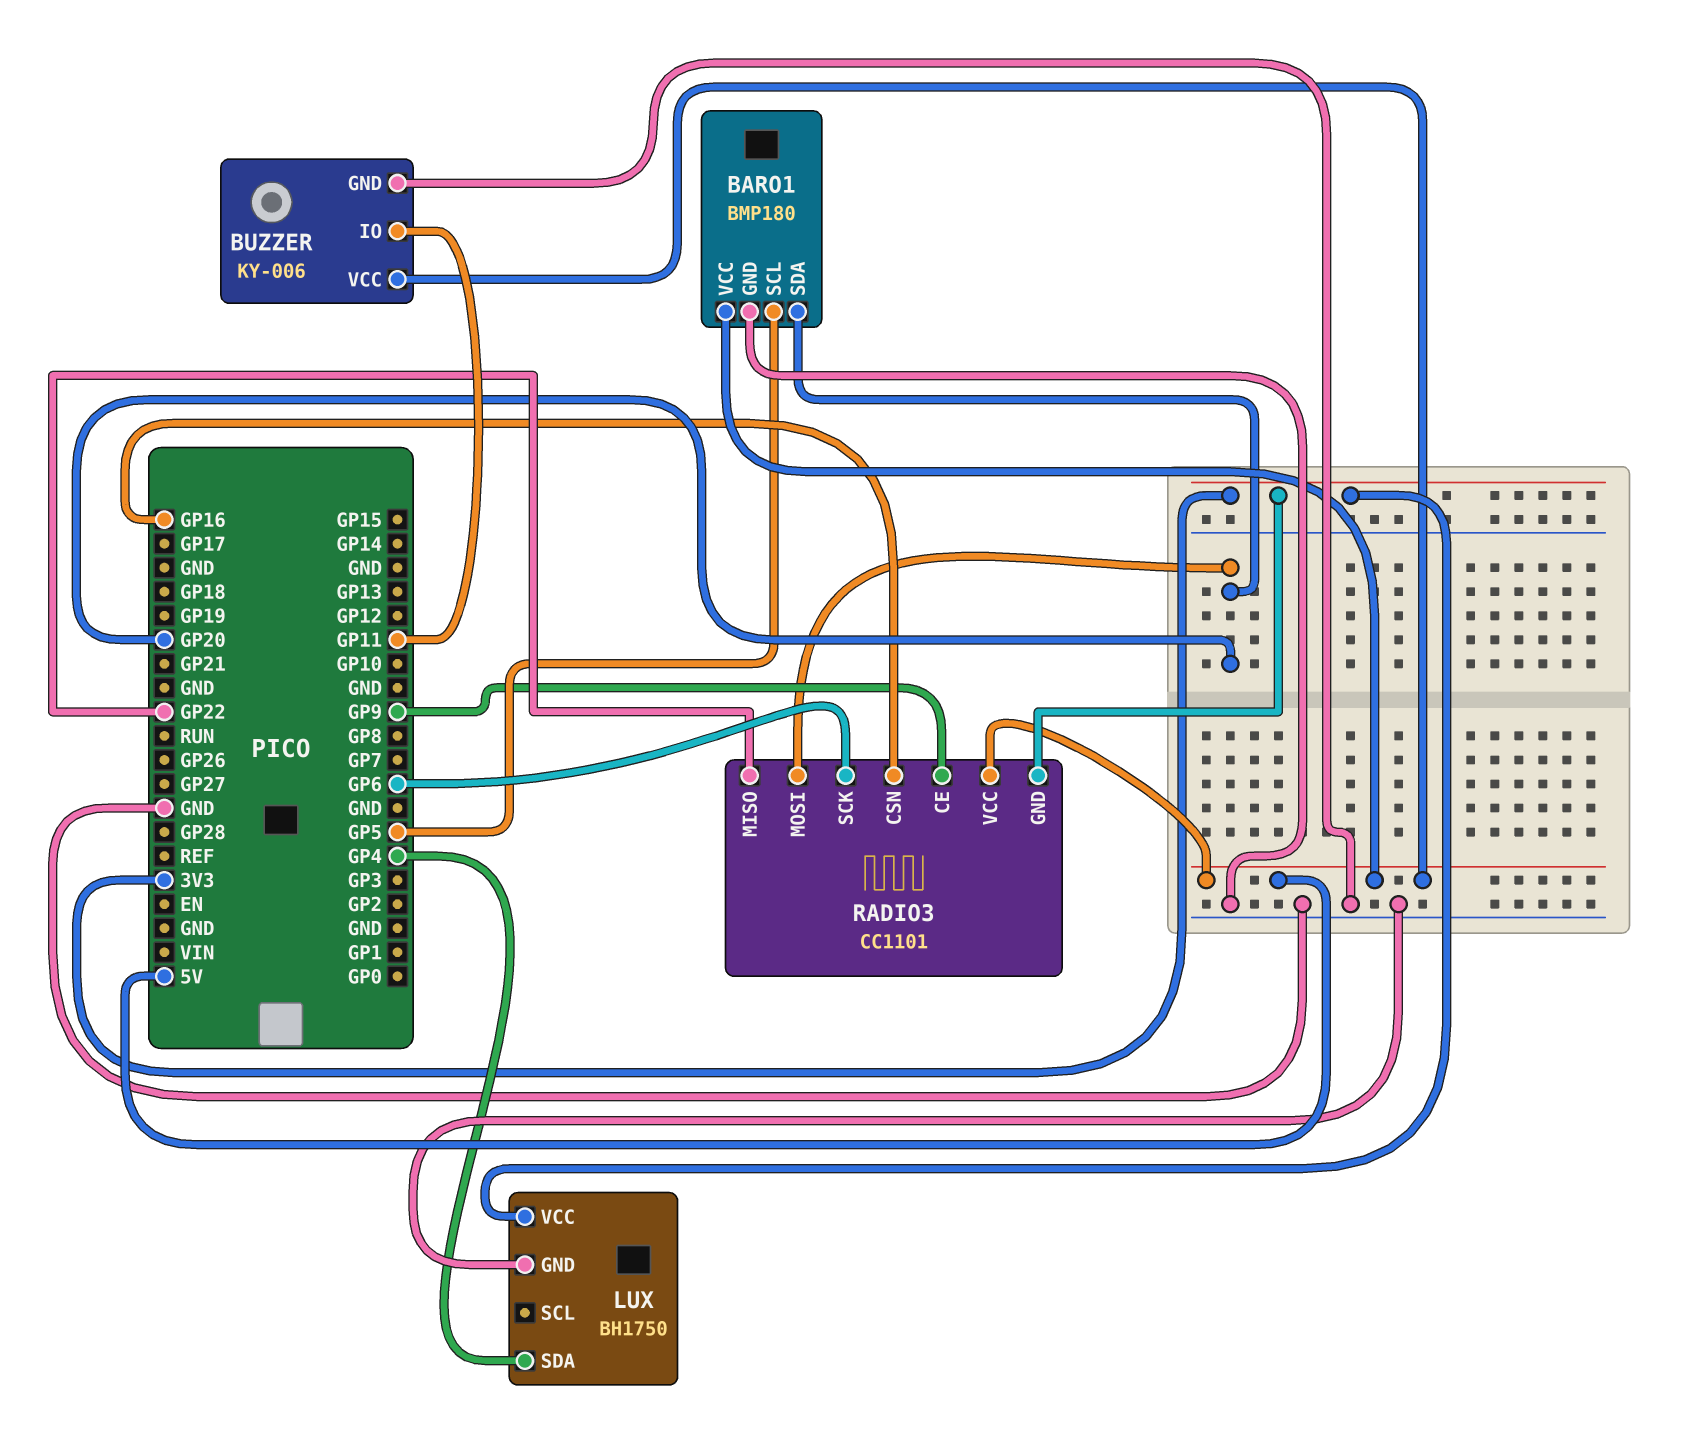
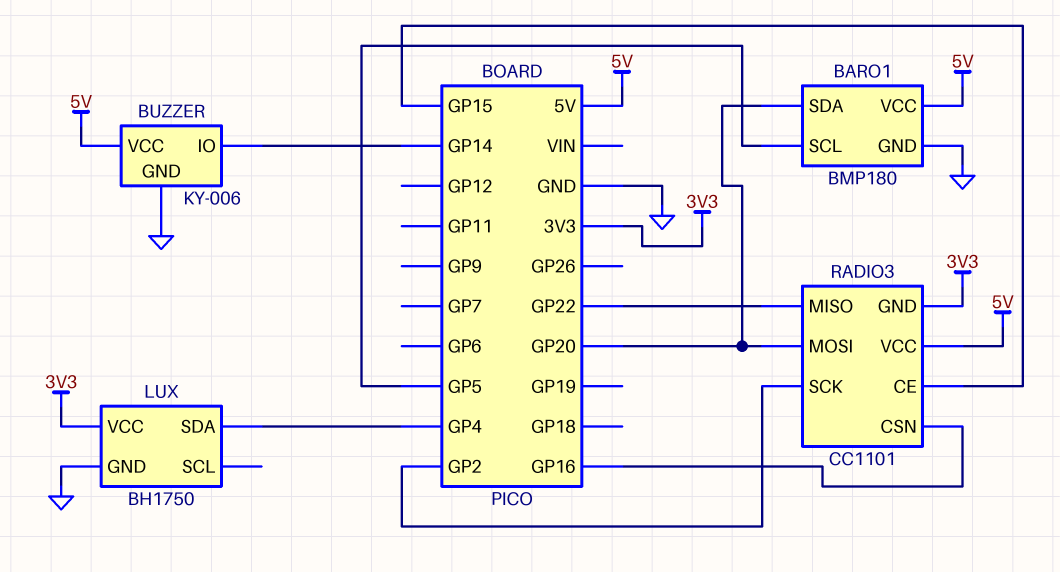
BUZZER pin IO: GP11 -> GP14
RADIO3 pin CE: GP9 -> GP15
RADIO3 pin SCK: GP6 -> GP2

